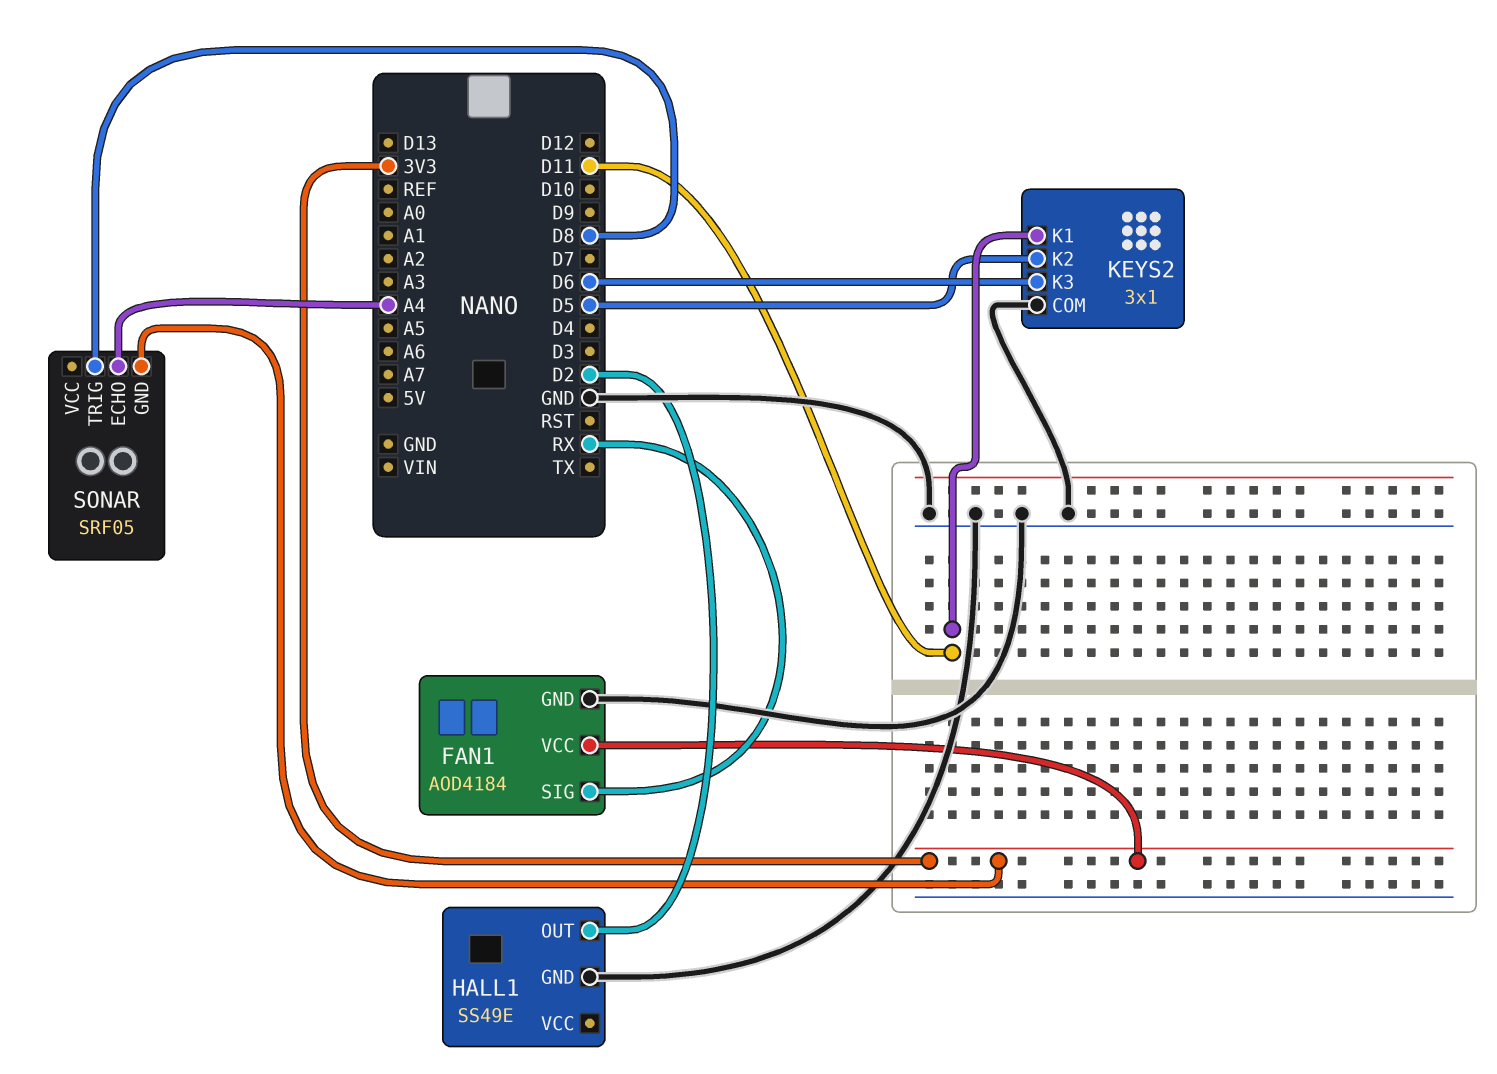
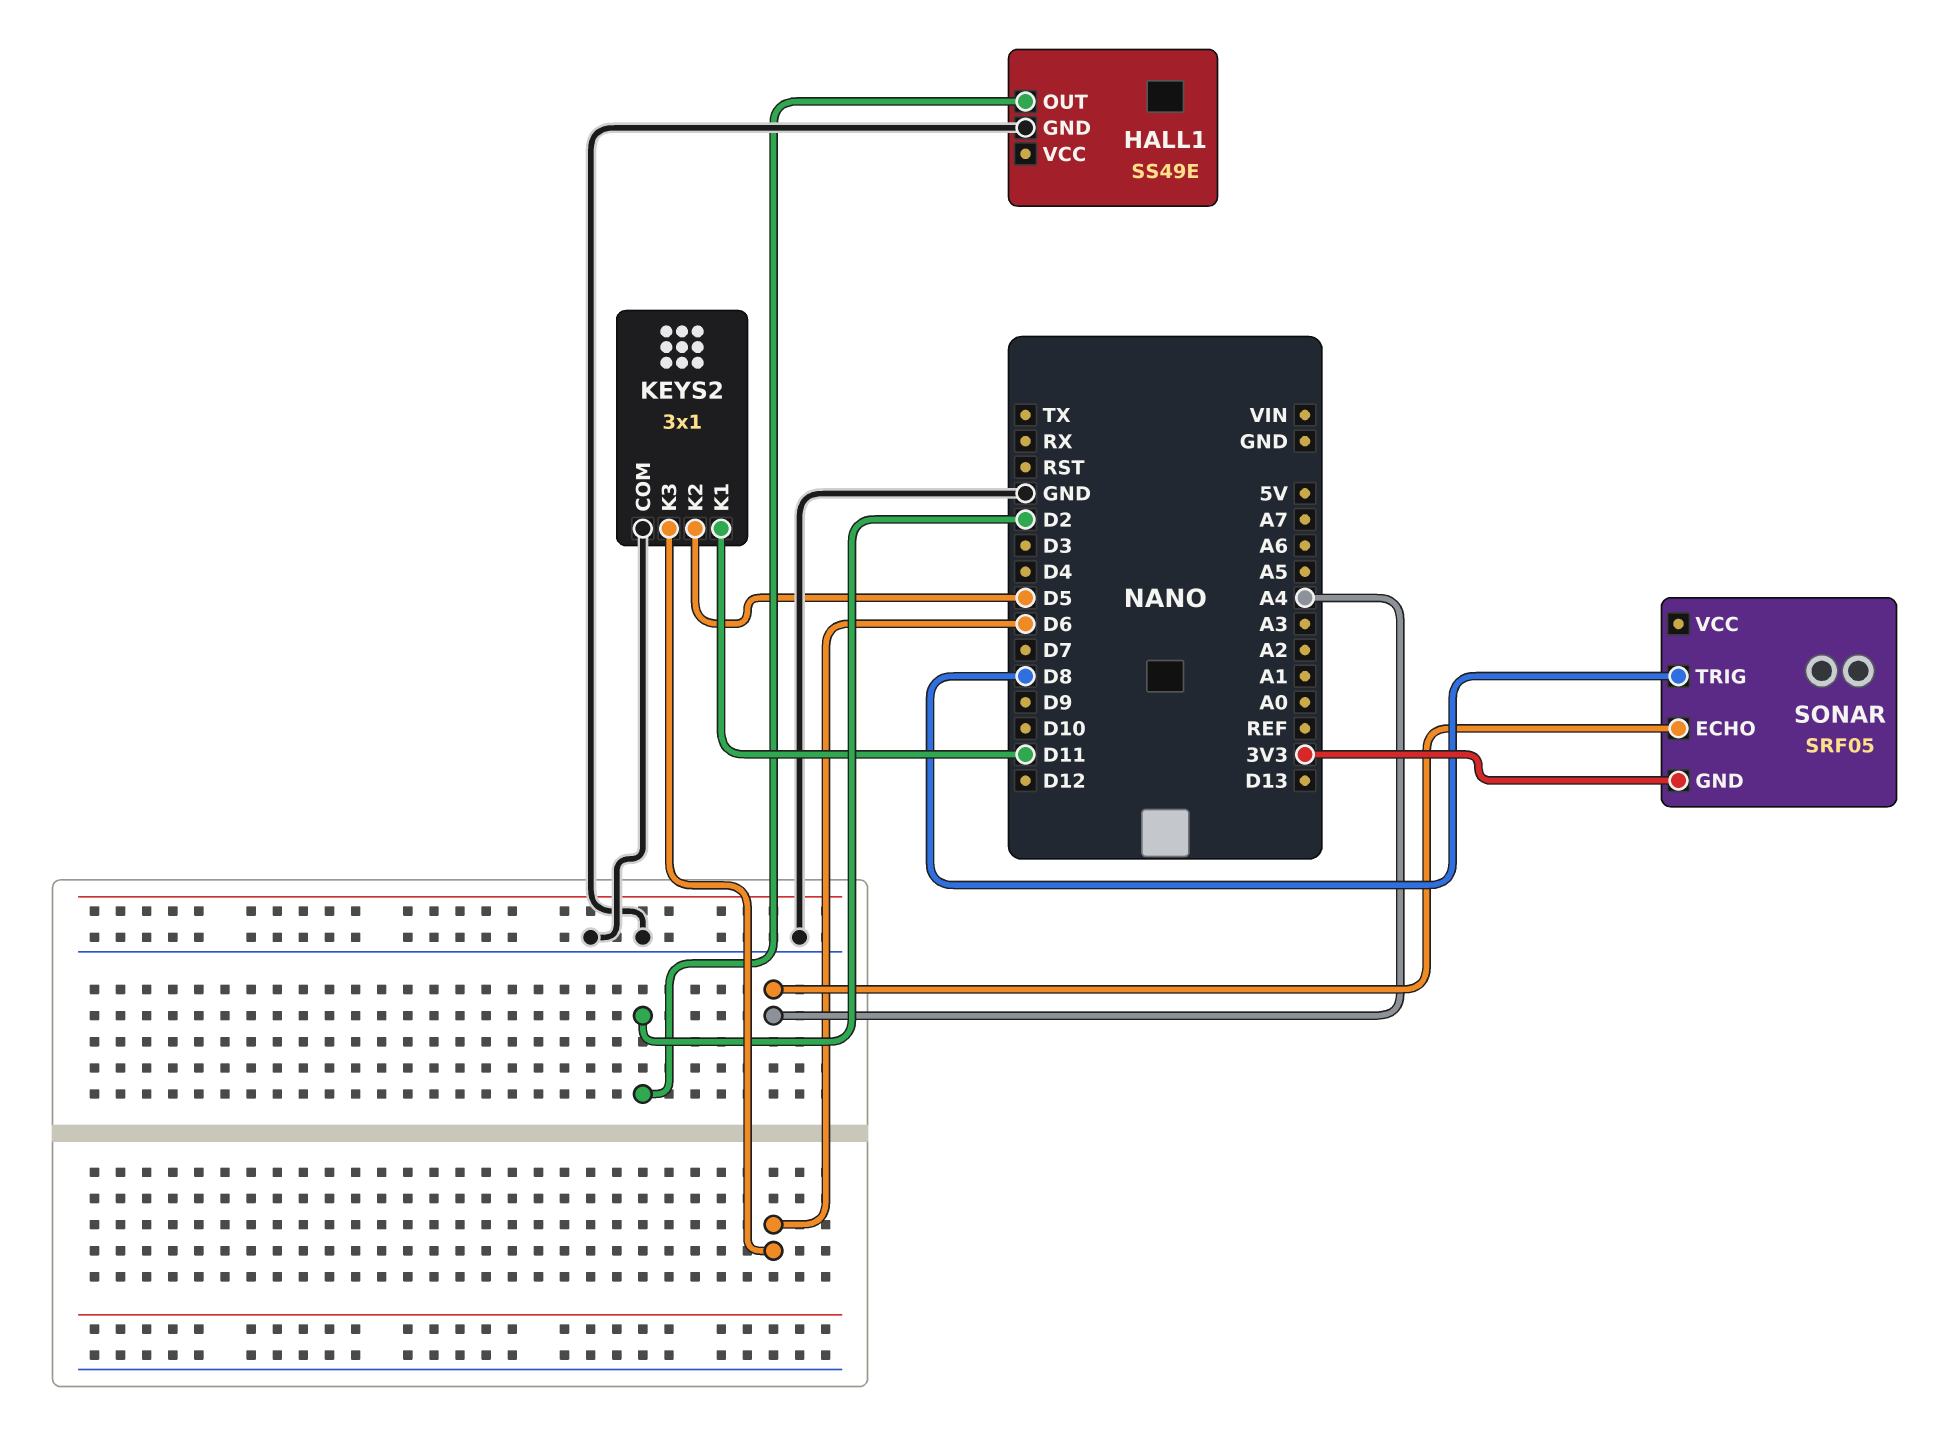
FAN1: AOD4184 -> none
FAN1 pin GND: GND -> none
FAN1 pin SIG: RX -> none
FAN1 pin VCC: 3V3 -> none

